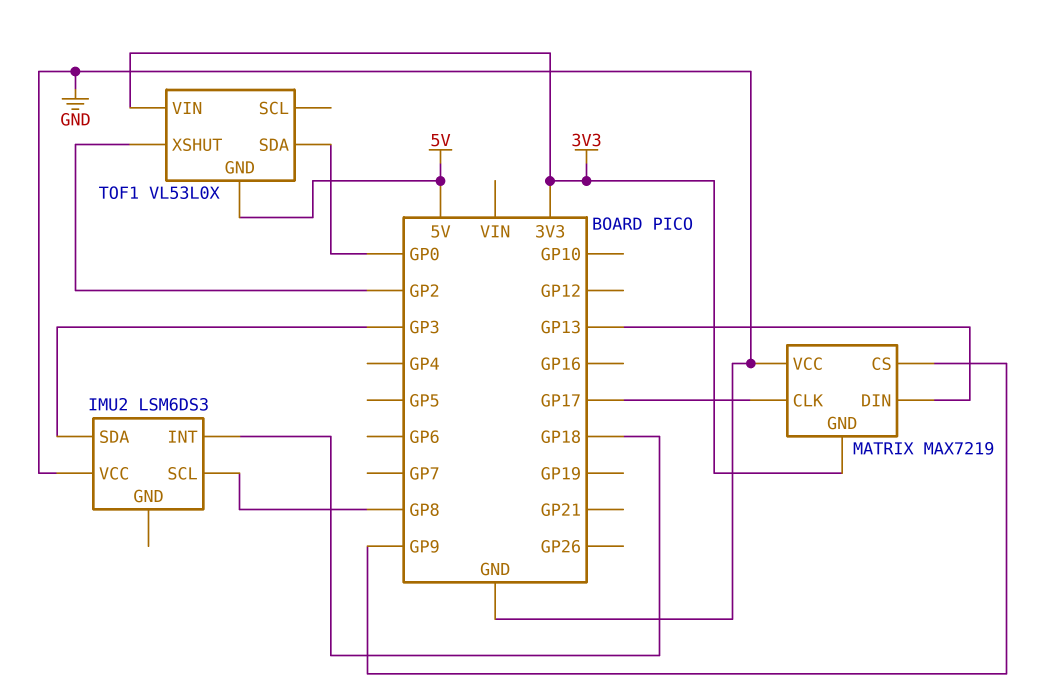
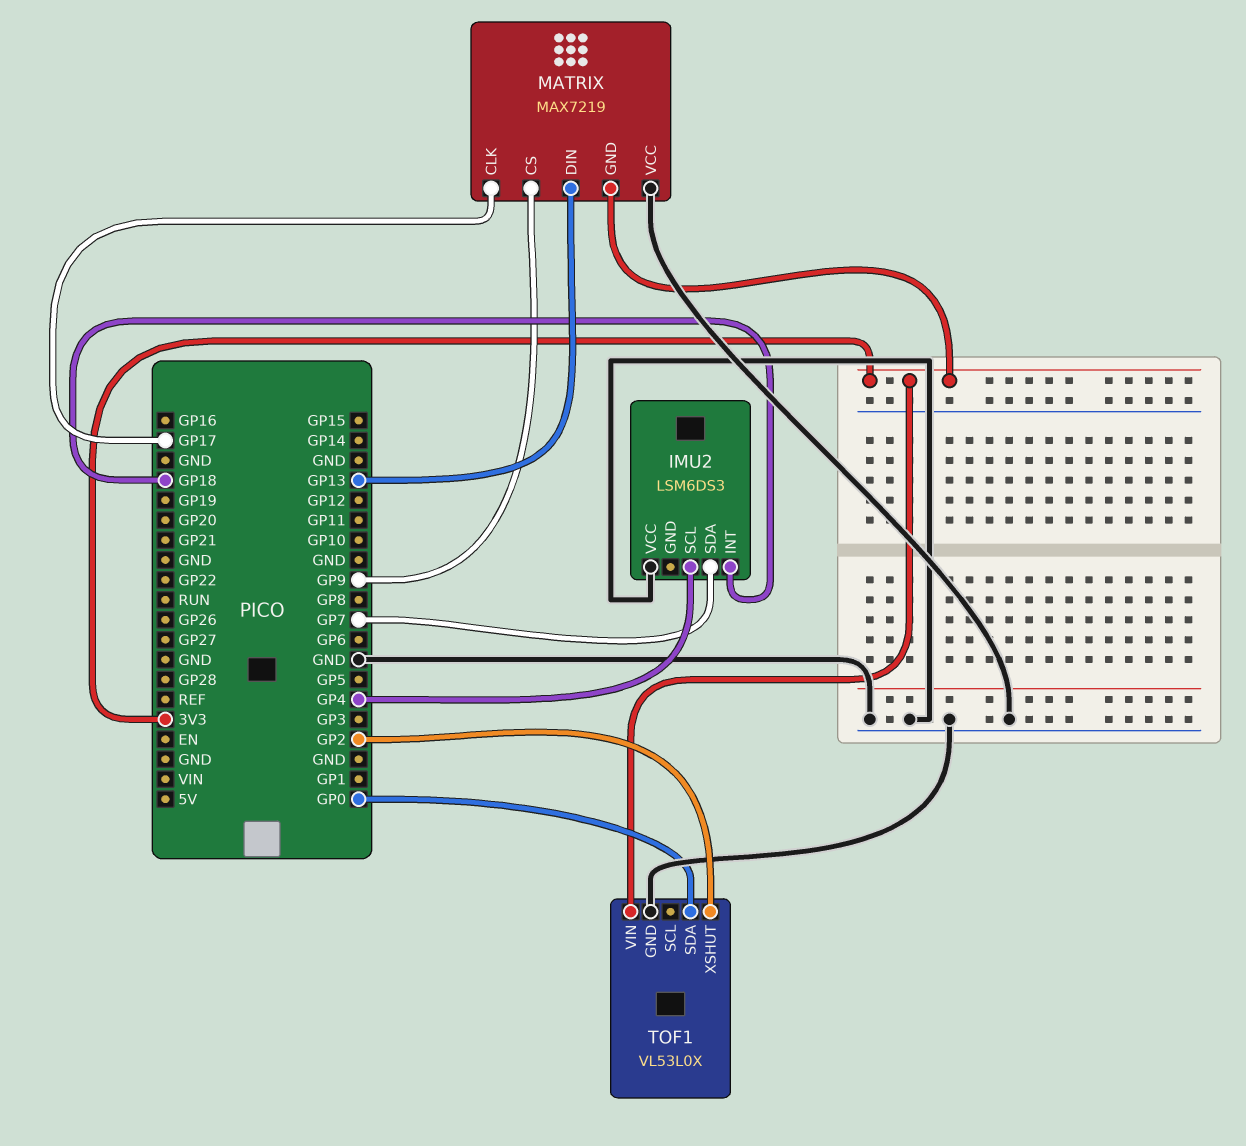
IMU2 pin SCL: GP8 -> GP4
IMU2 pin SDA: GP3 -> GP7
TOF1 pin GND: 5V -> GND

